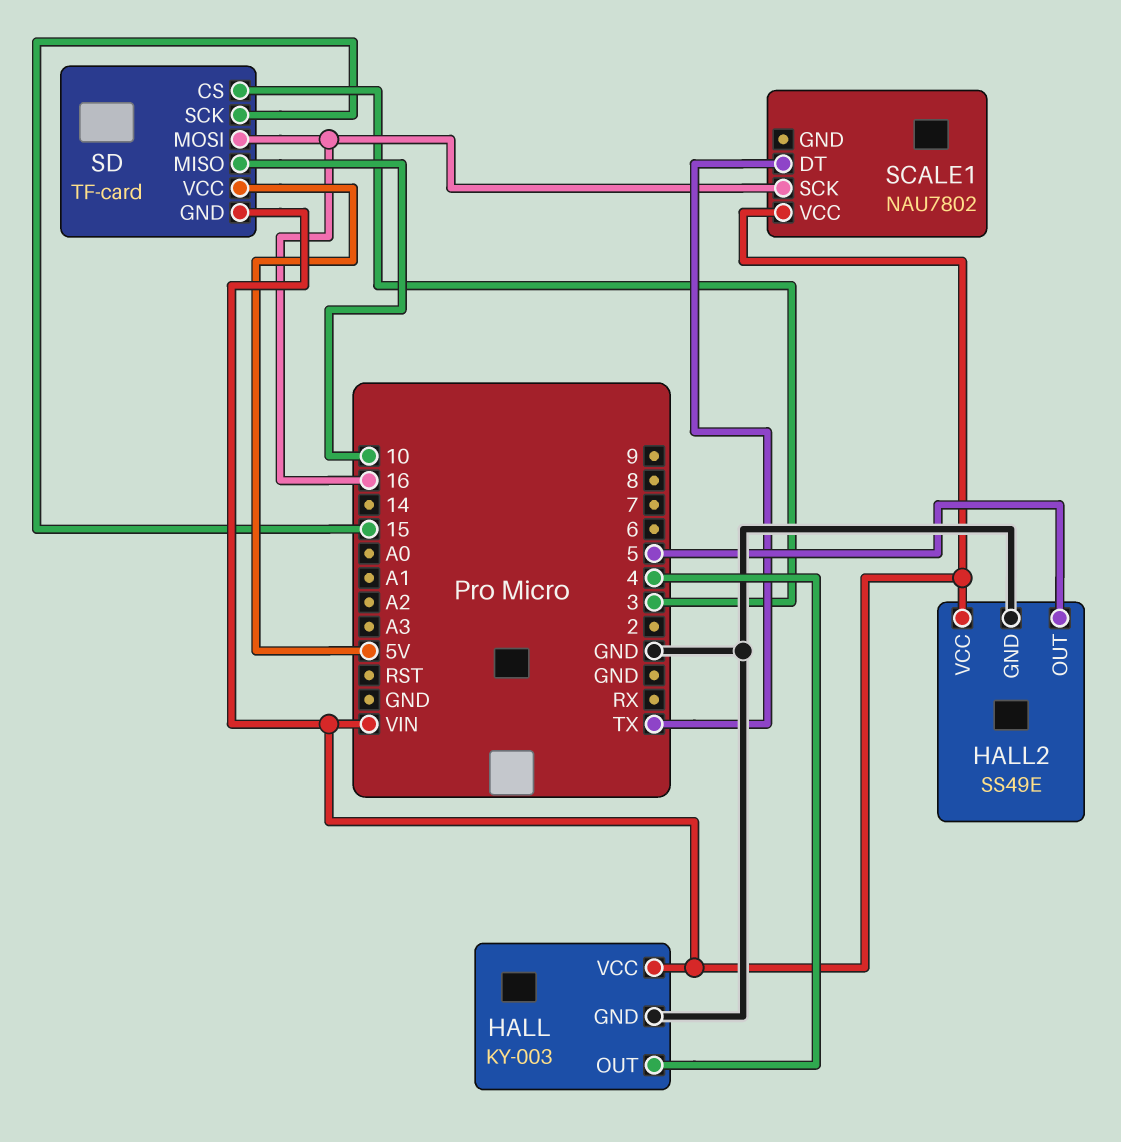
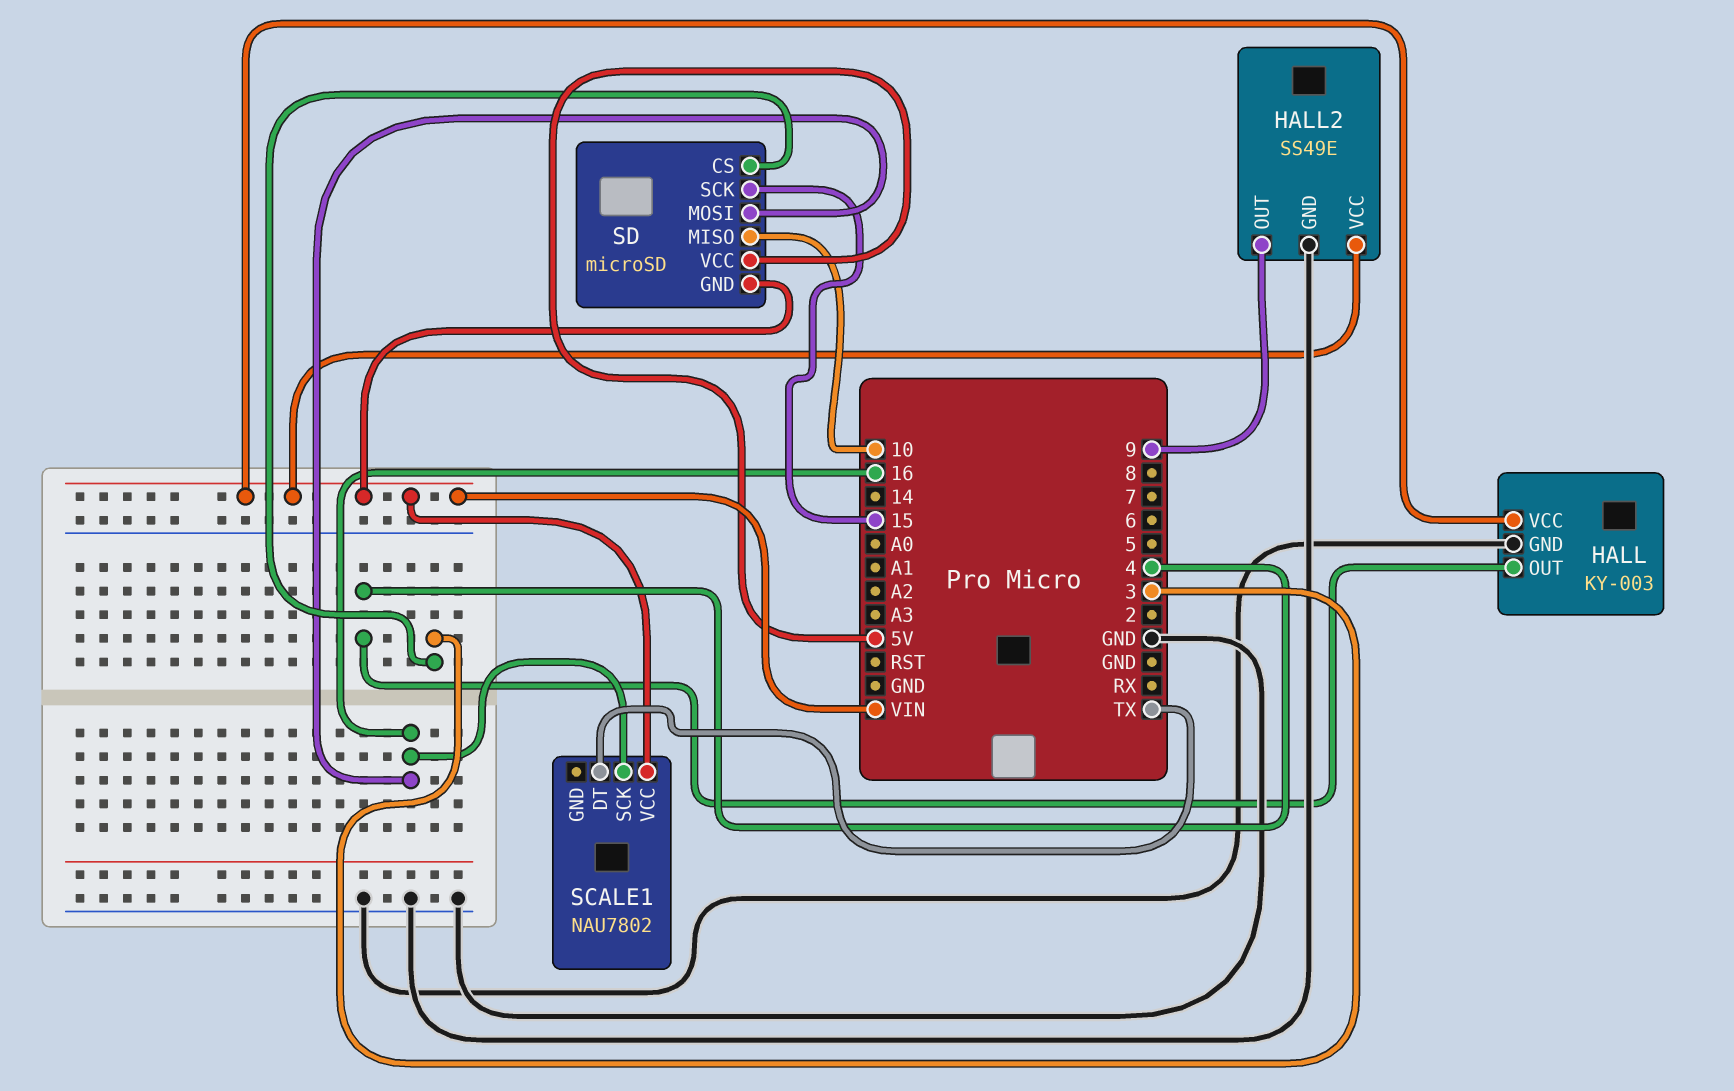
HALL2 pin OUT: 5 -> 9
SD: TF-card -> microSD

